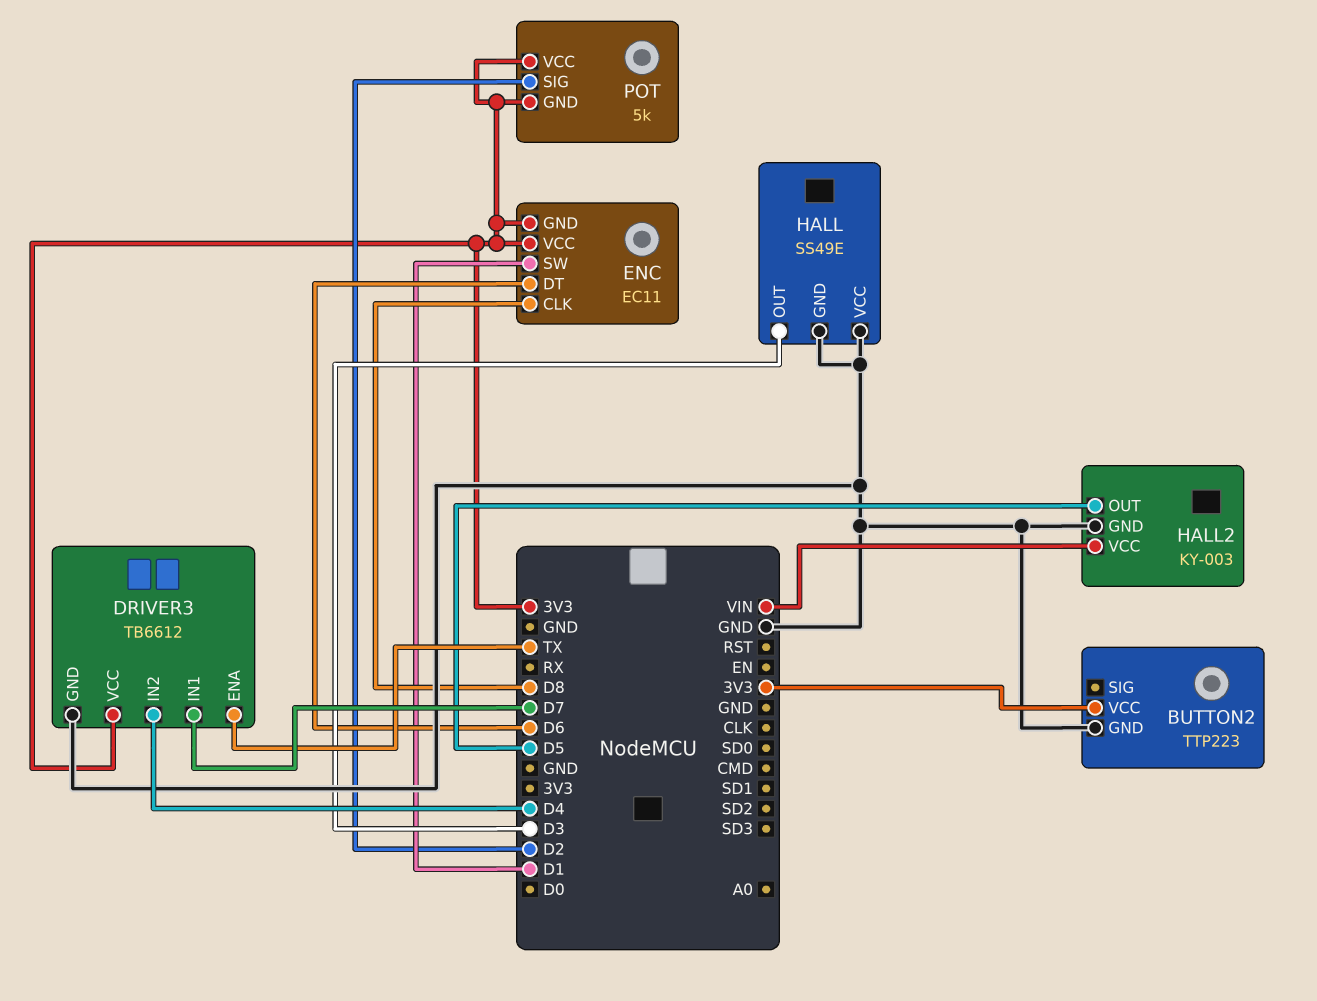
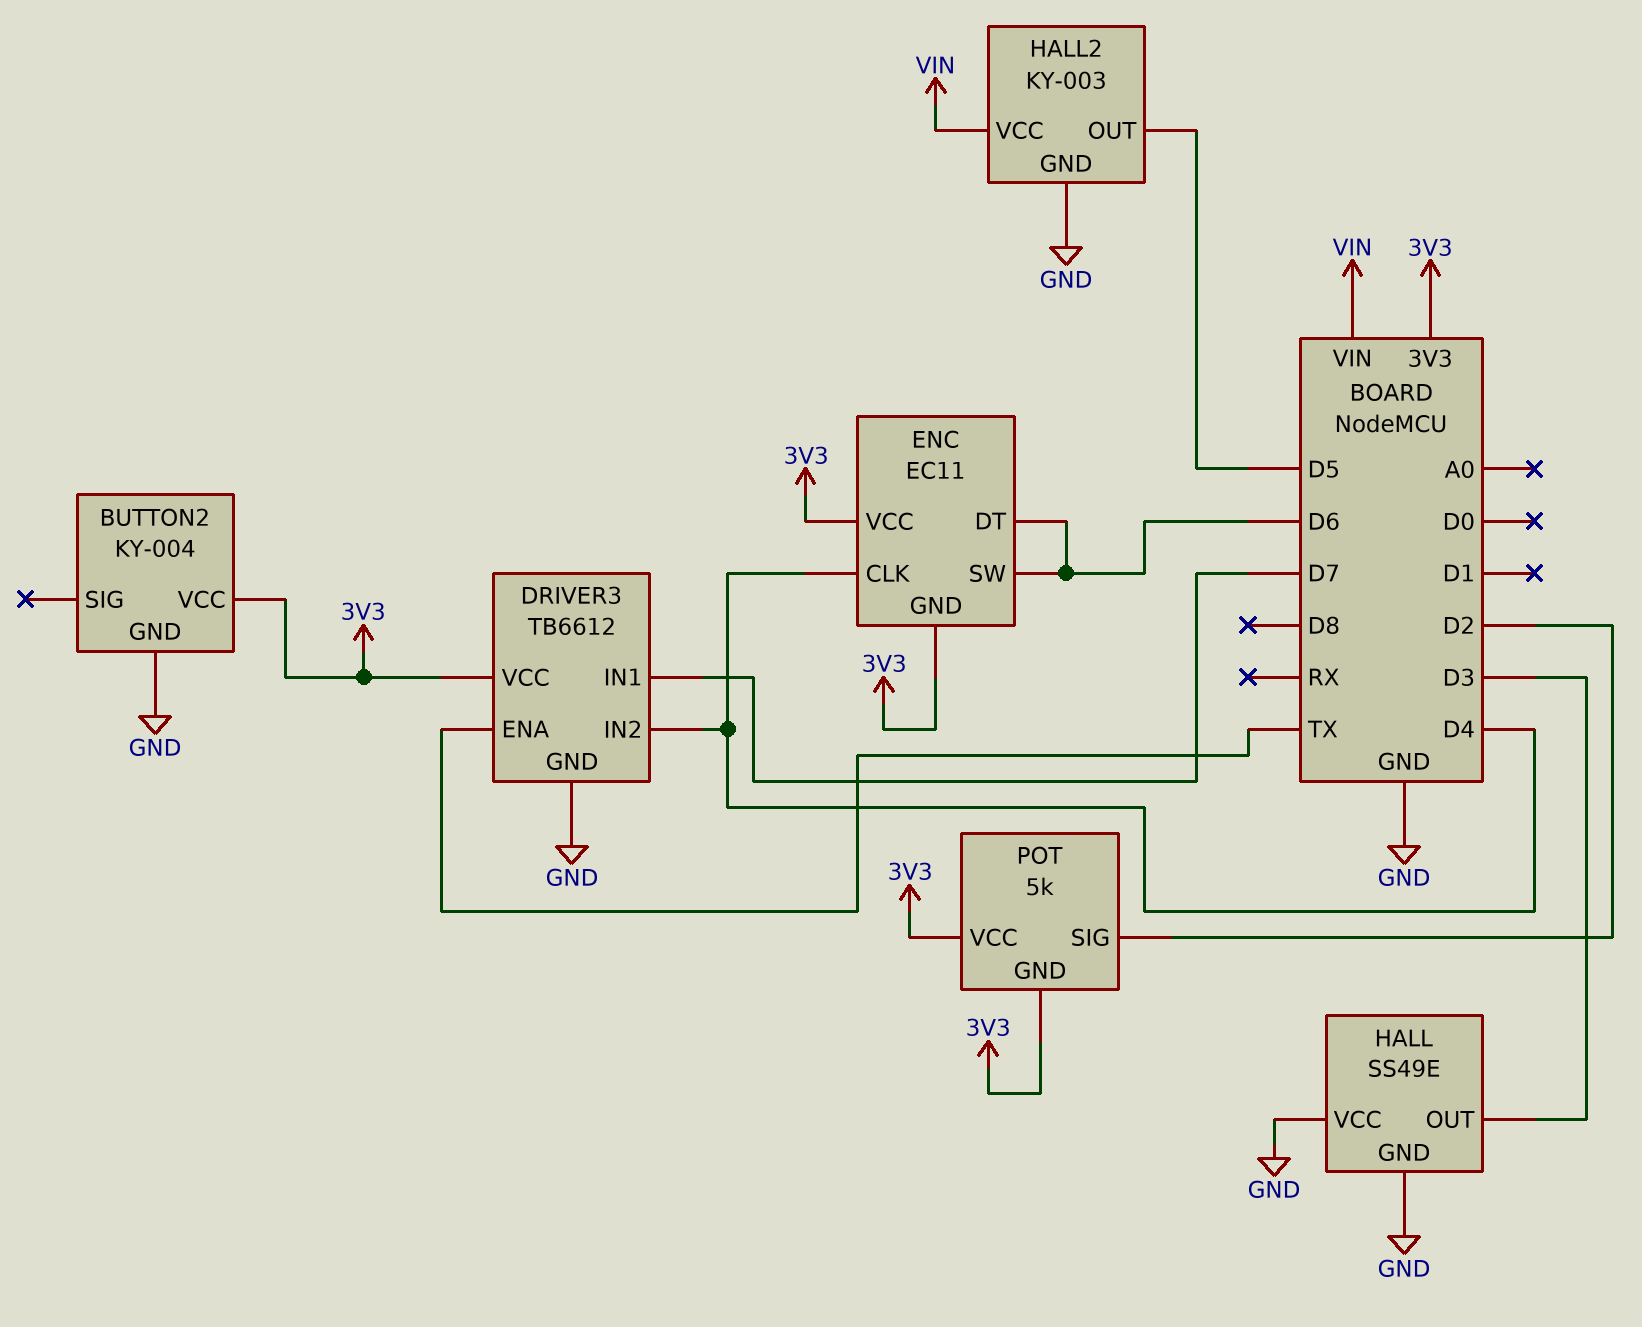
BUTTON2: TTP223 -> KY-004
ENC pin CLK: D8 -> D4
ENC pin SW: D1 -> D6

